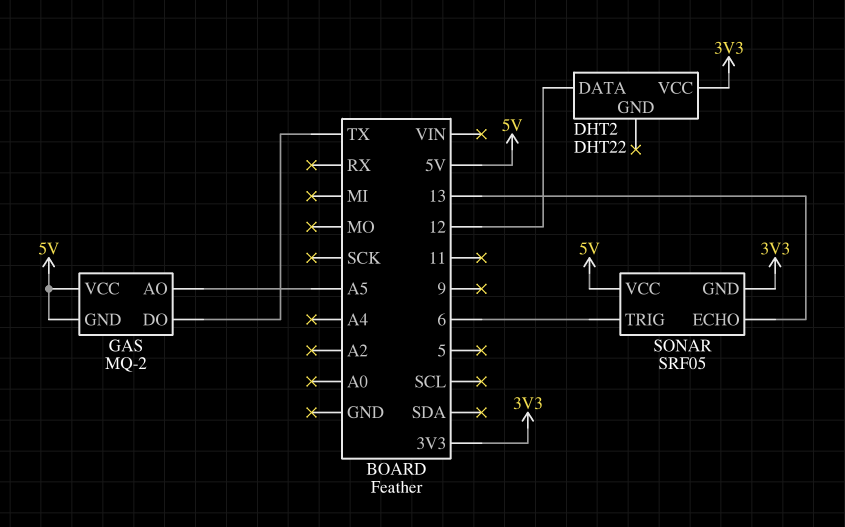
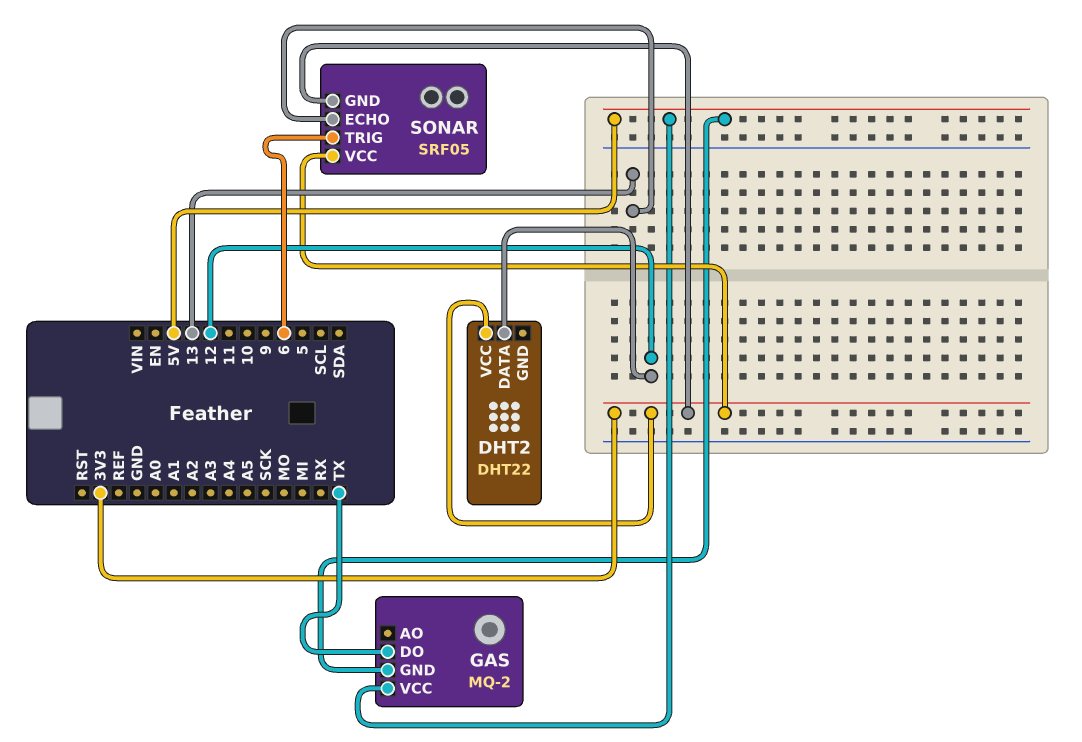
GAS pin AO: A5 -> none
SONAR pin VCC: 5V -> 3V3

